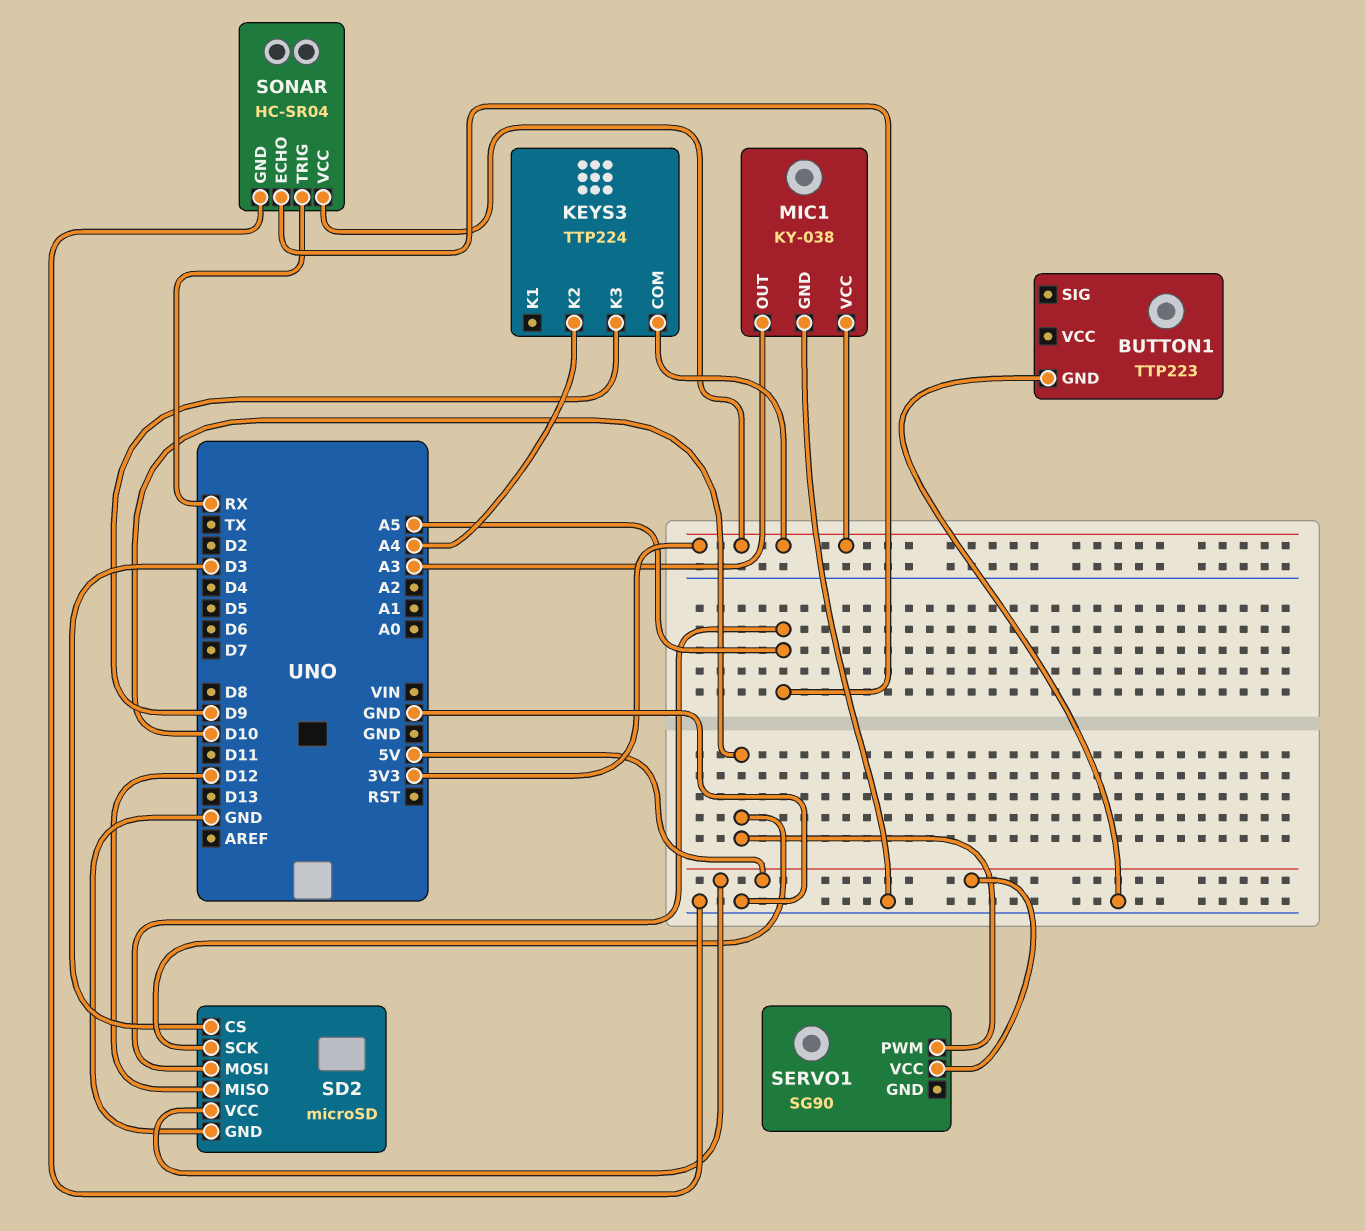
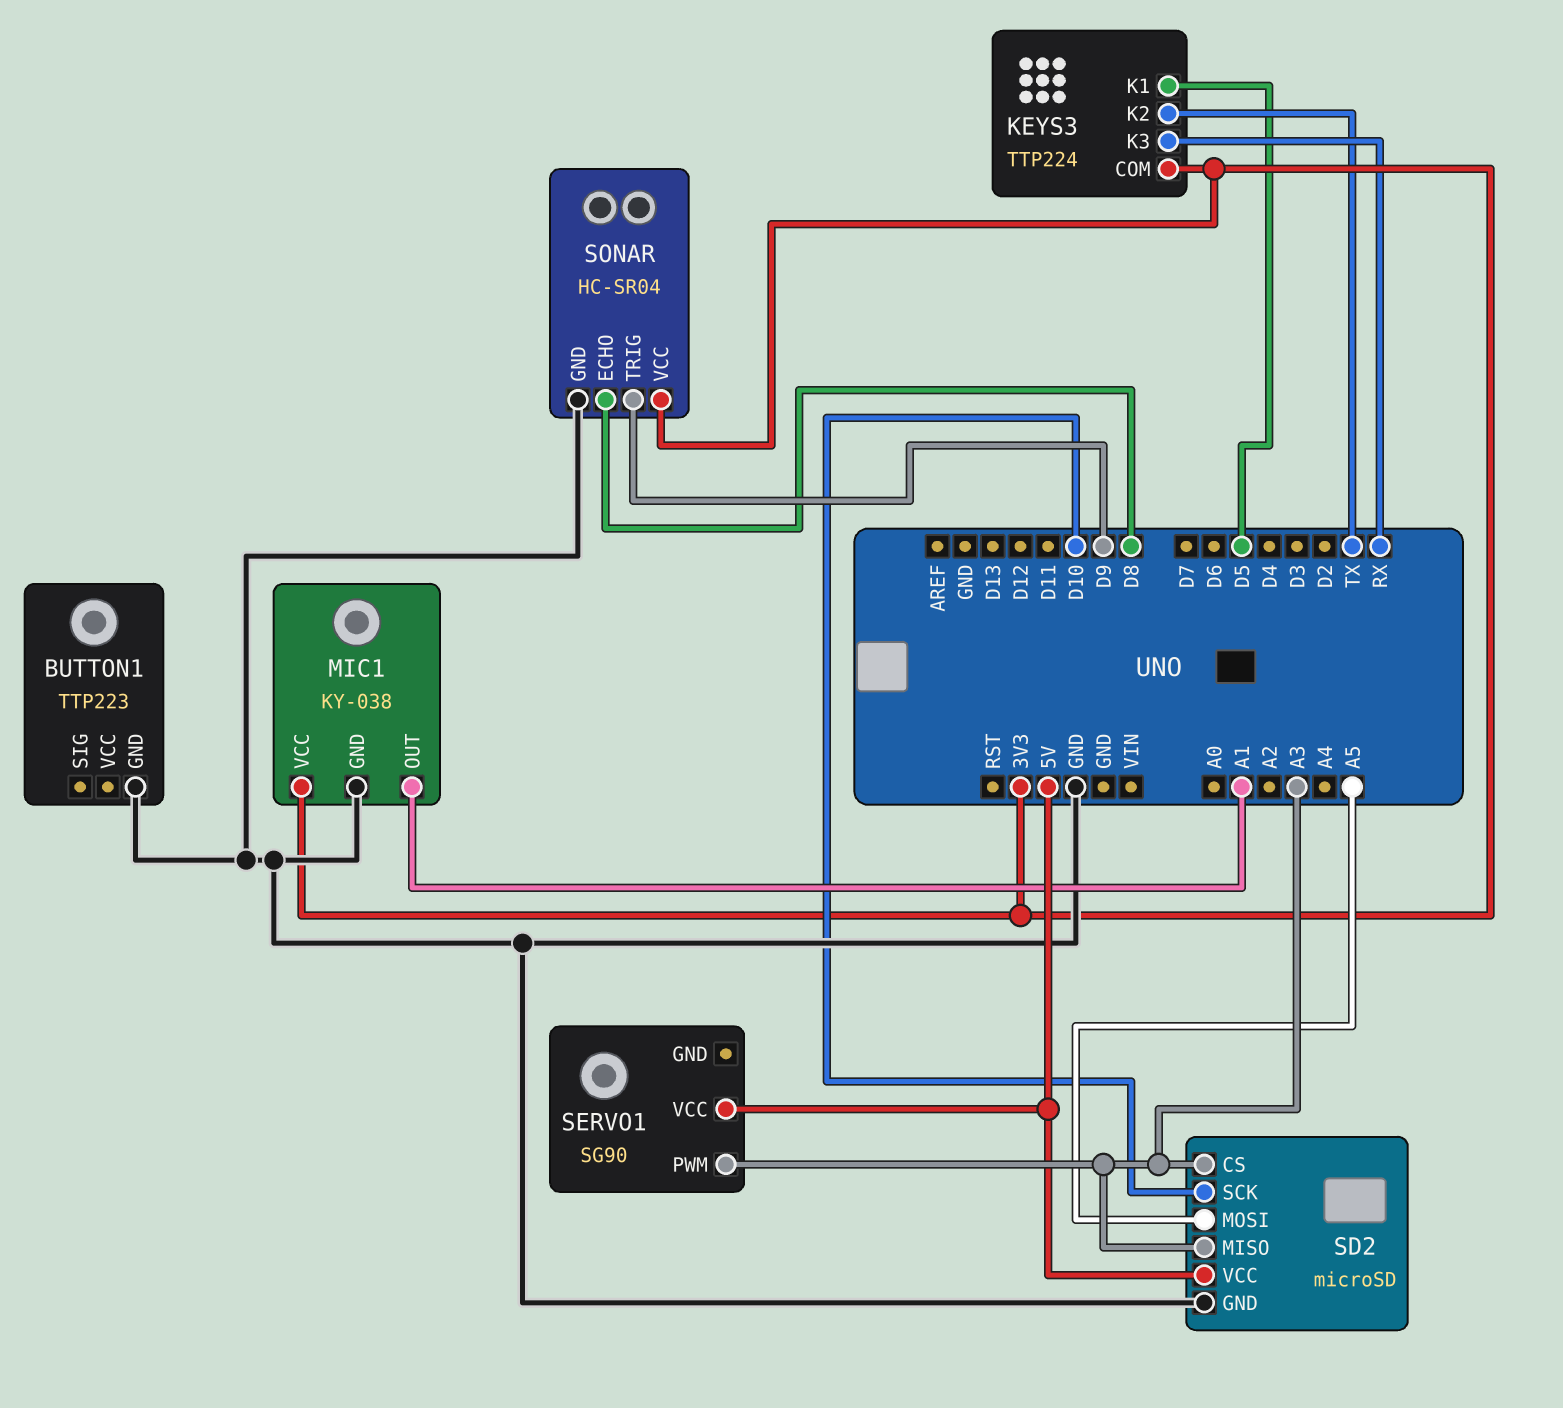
KEYS3 pin K1: none -> D5
KEYS3 pin K2: A4 -> TX
KEYS3 pin K3: D9 -> RX
MIC1 pin OUT: A3 -> A1
SD2 pin CS: D3 -> A3
SD2 pin MISO: D12 -> A3
SERVO1 pin PWM: D10 -> A3
SONAR pin ECHO: A5 -> D8
SONAR pin TRIG: RX -> D9

